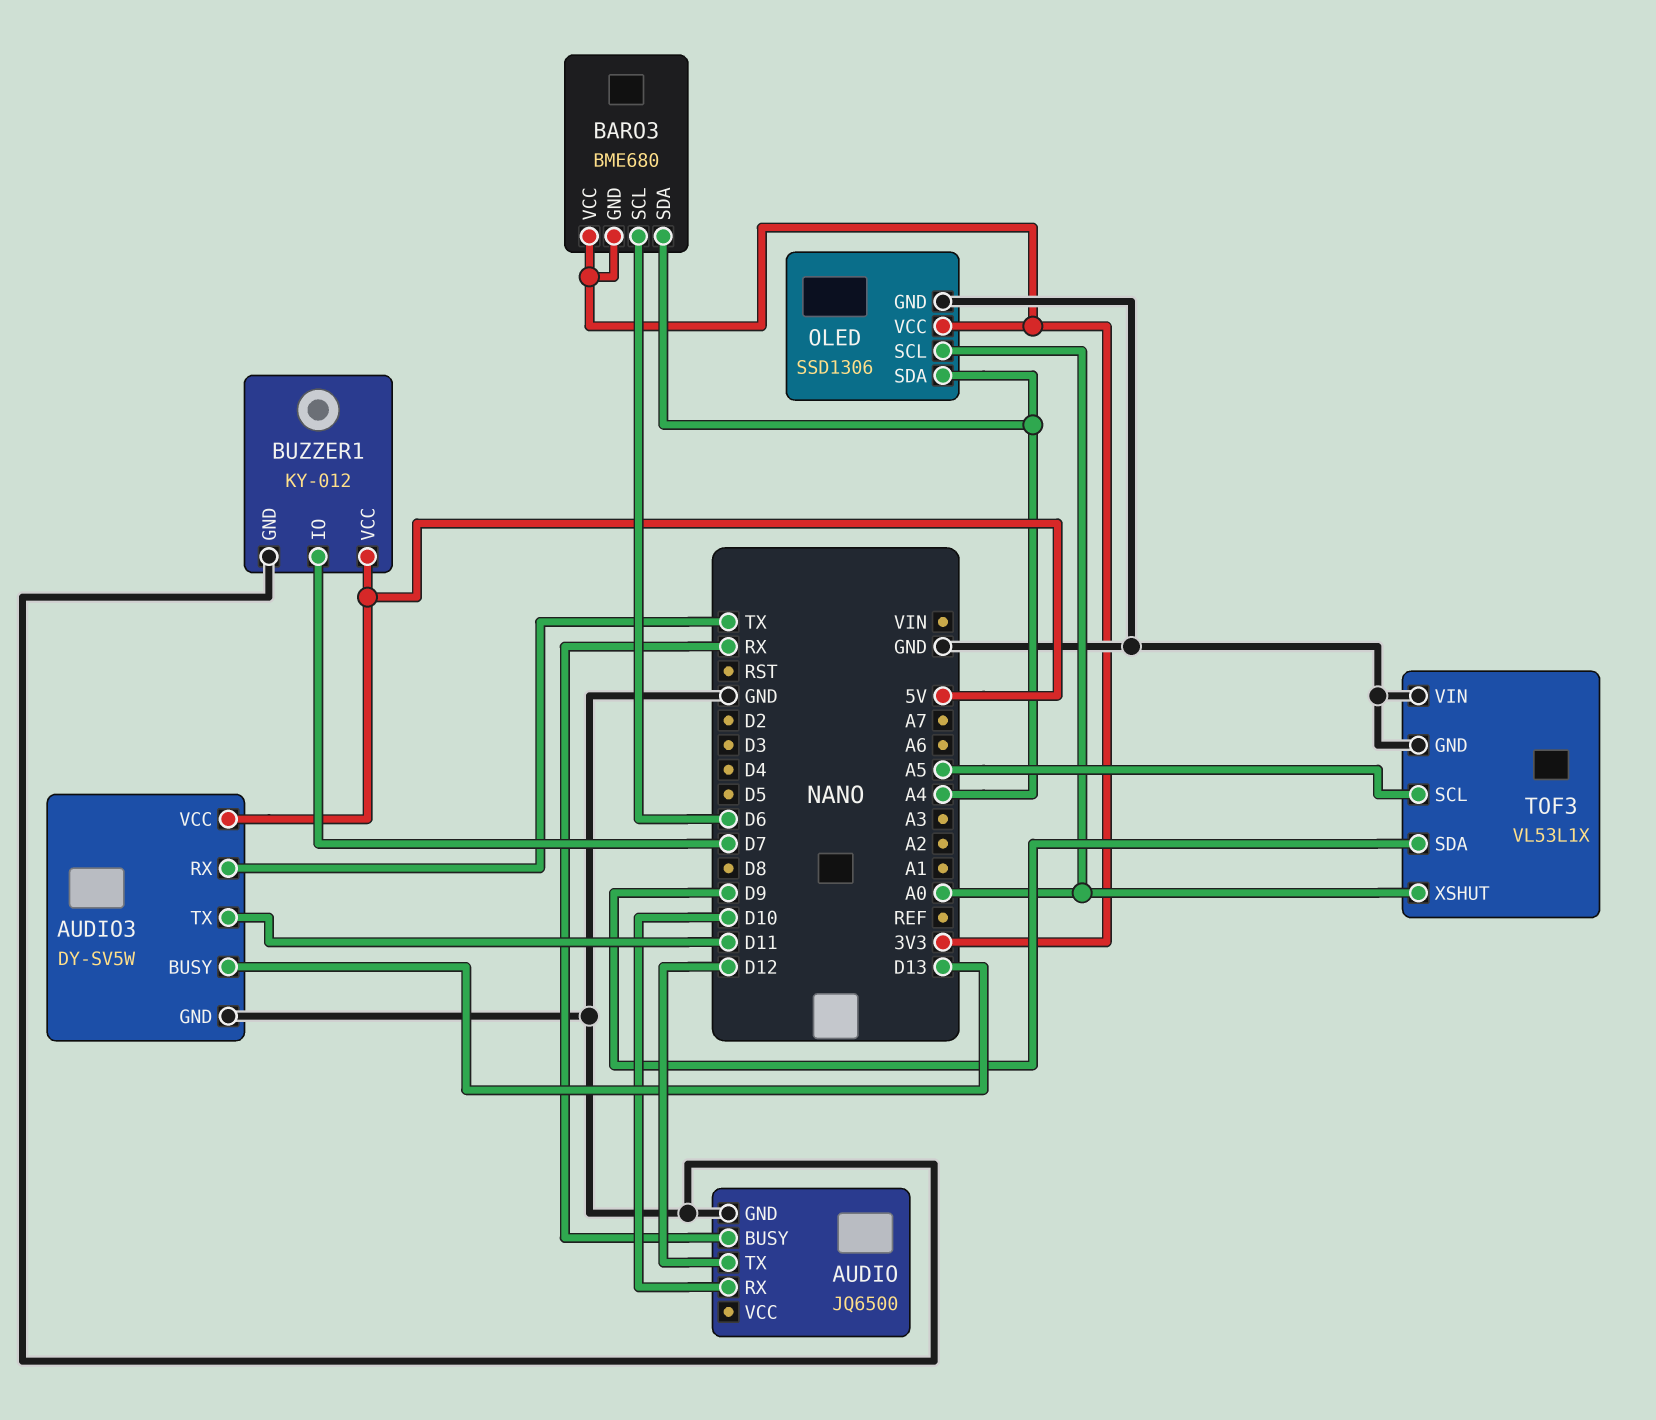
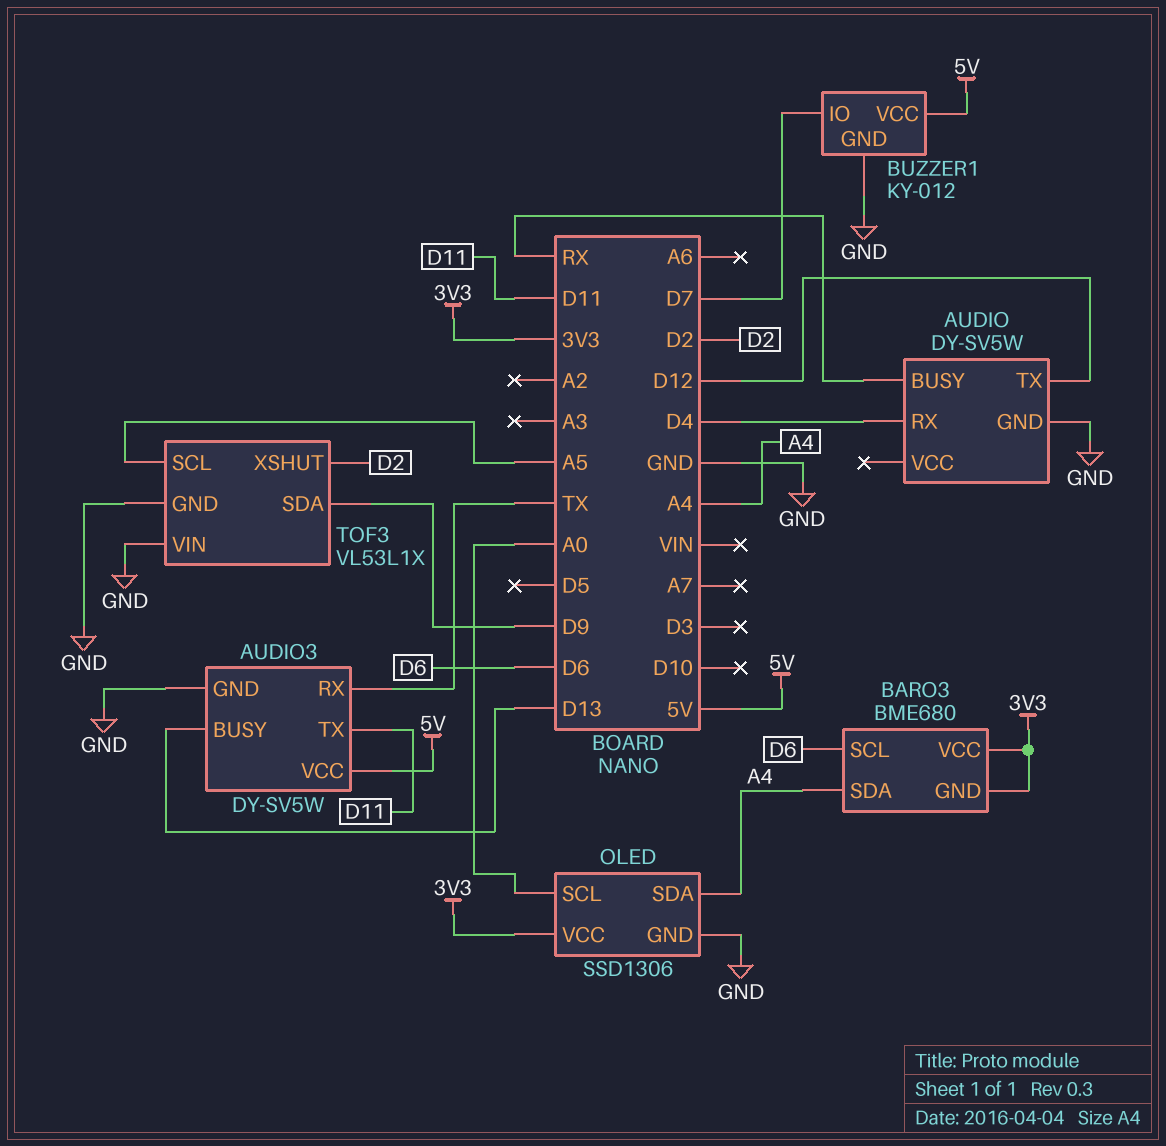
AUDIO: JQ6500 -> DY-SV5W
AUDIO pin RX: D10 -> D4
TOF3 pin XSHUT: A0 -> D2

